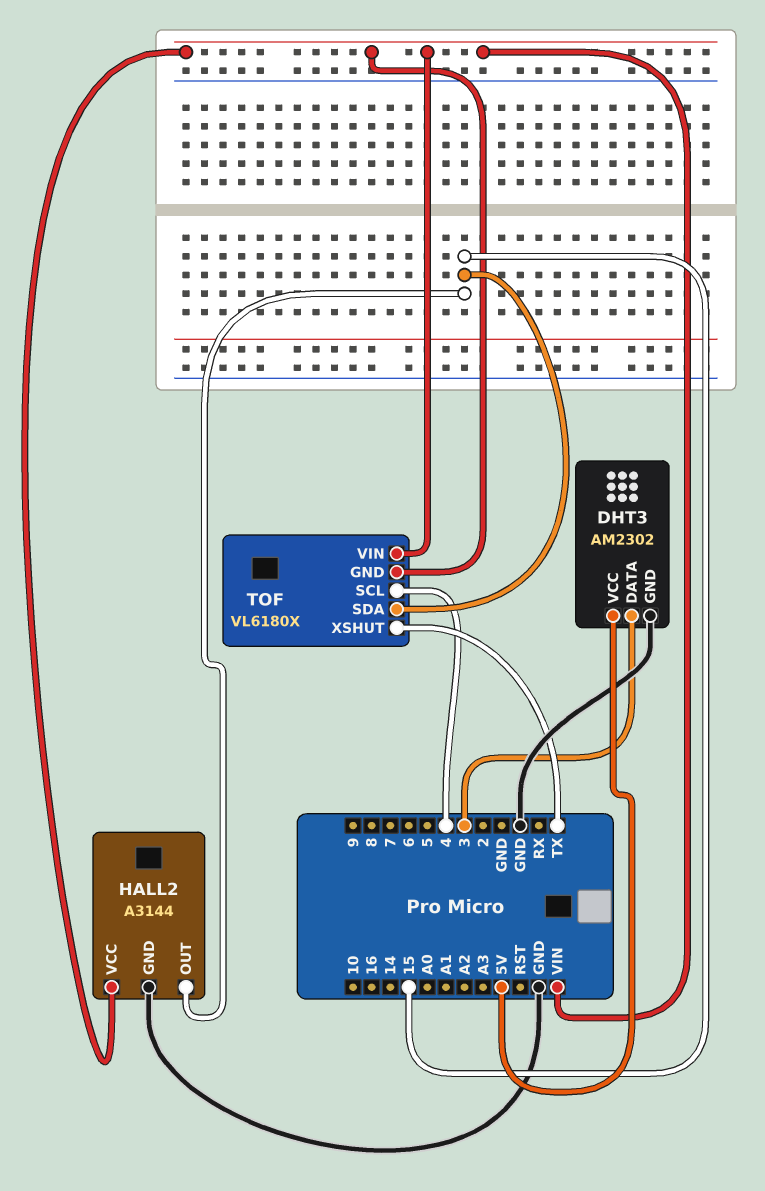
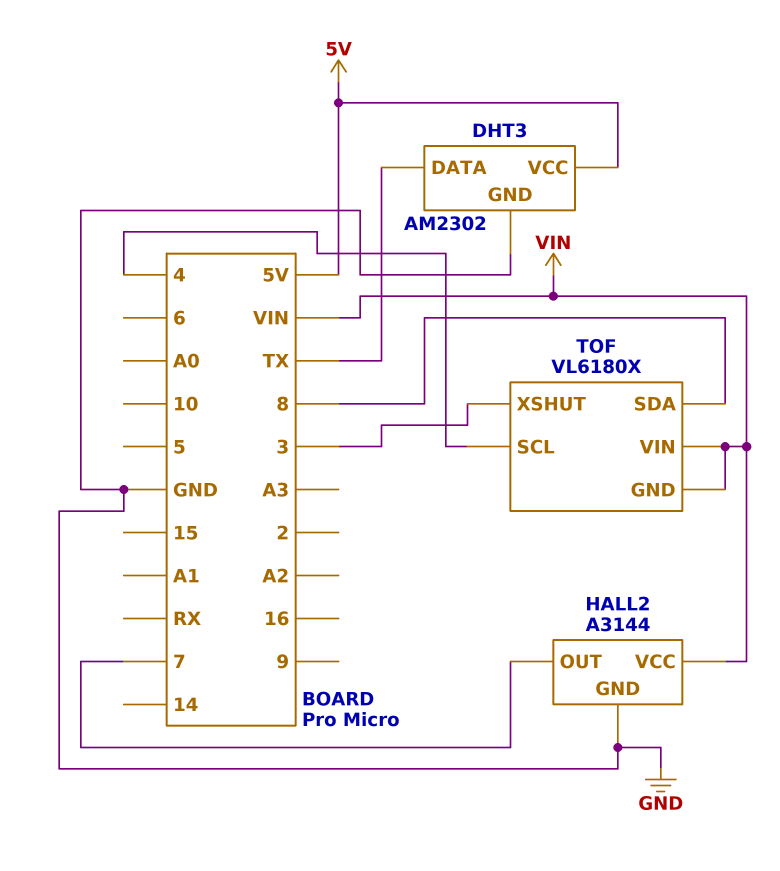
DHT3 pin DATA: 3 -> TX
HALL2 pin OUT: 15 -> 7
TOF pin SDA: 15 -> 8
TOF pin XSHUT: TX -> 3

